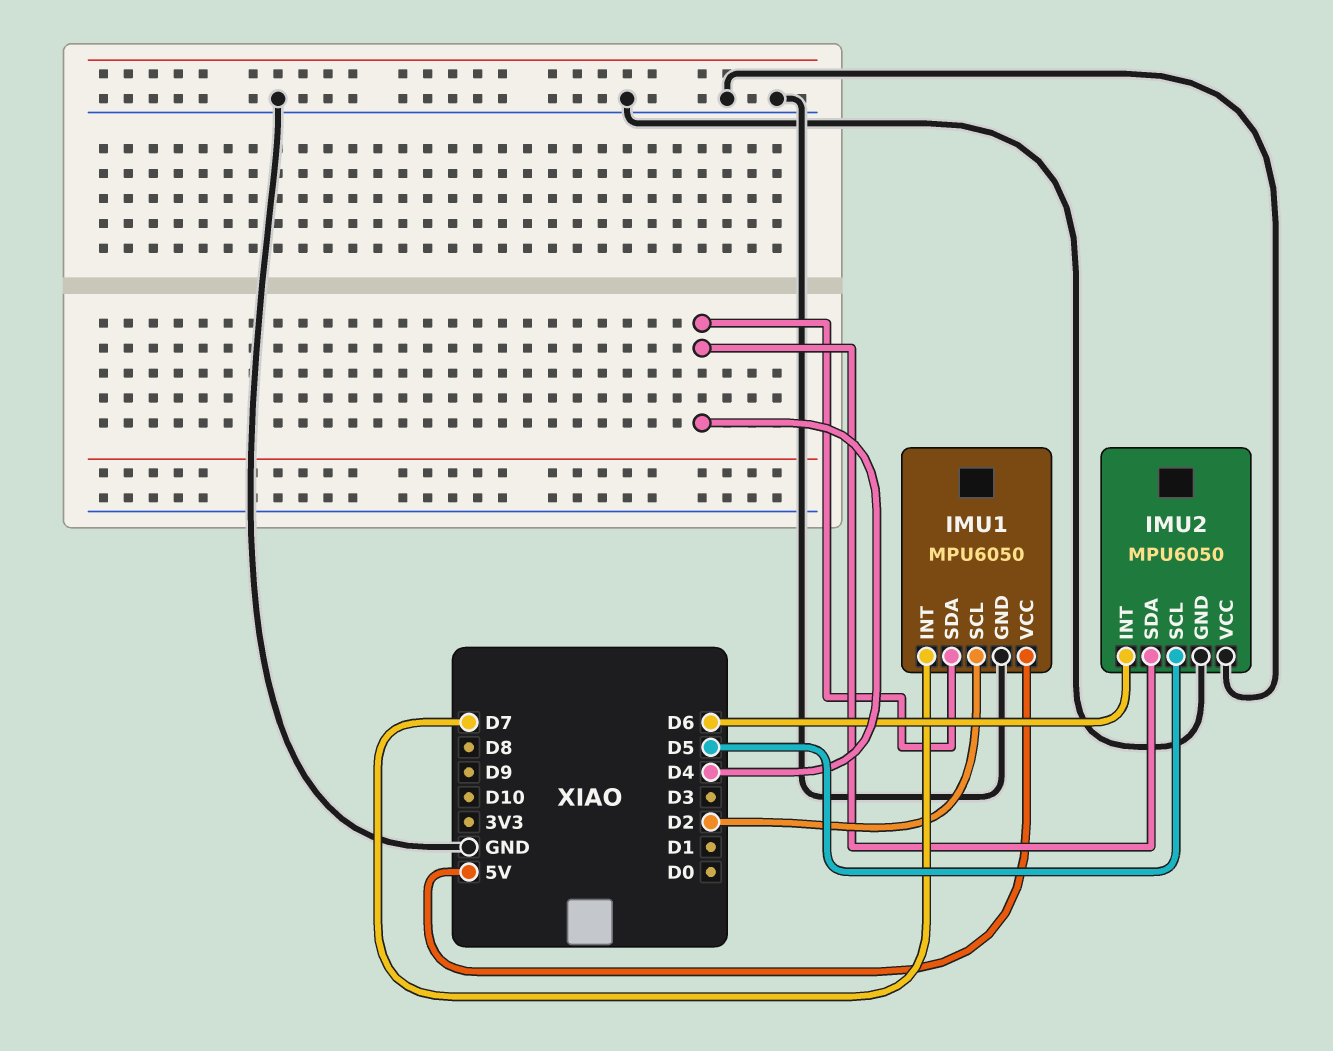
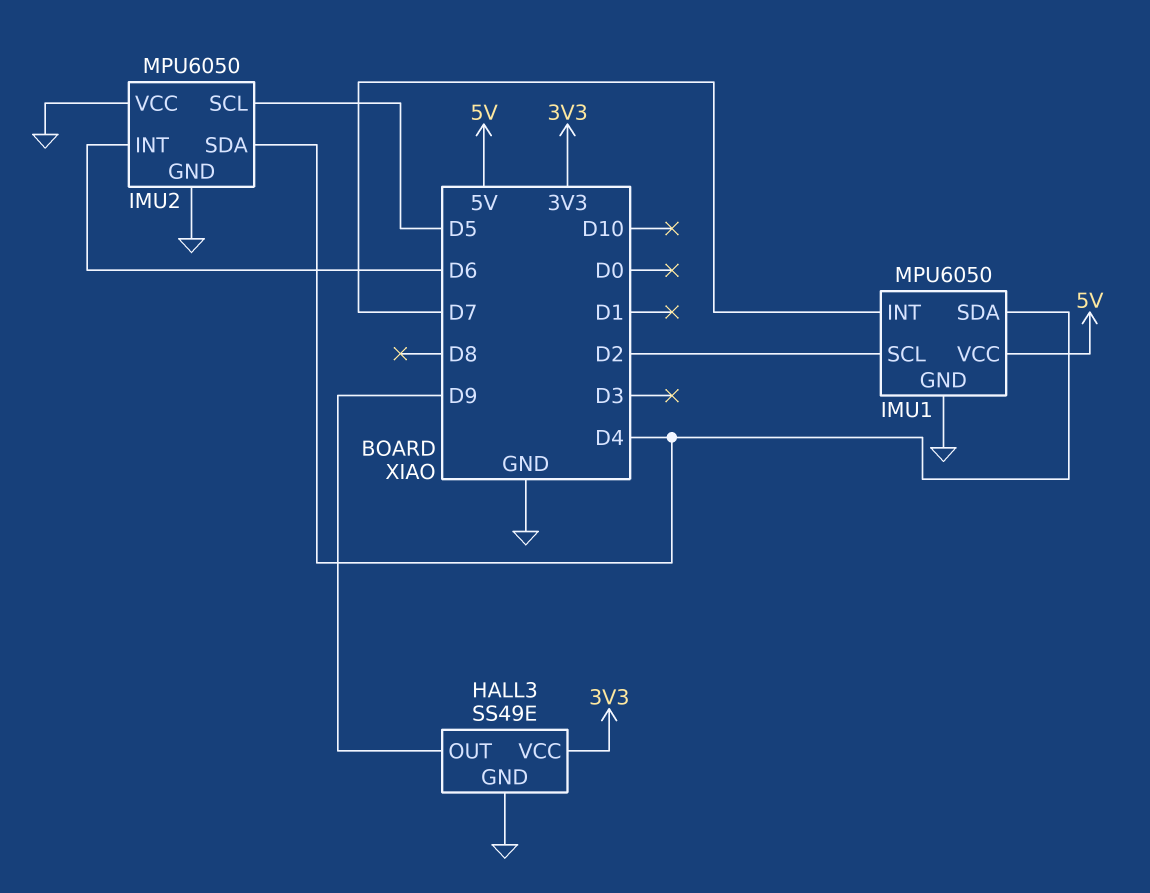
HALL3: none -> SS49E
HALL3 pin GND: none -> GND
HALL3 pin OUT: none -> D9
HALL3 pin VCC: none -> 3V3

